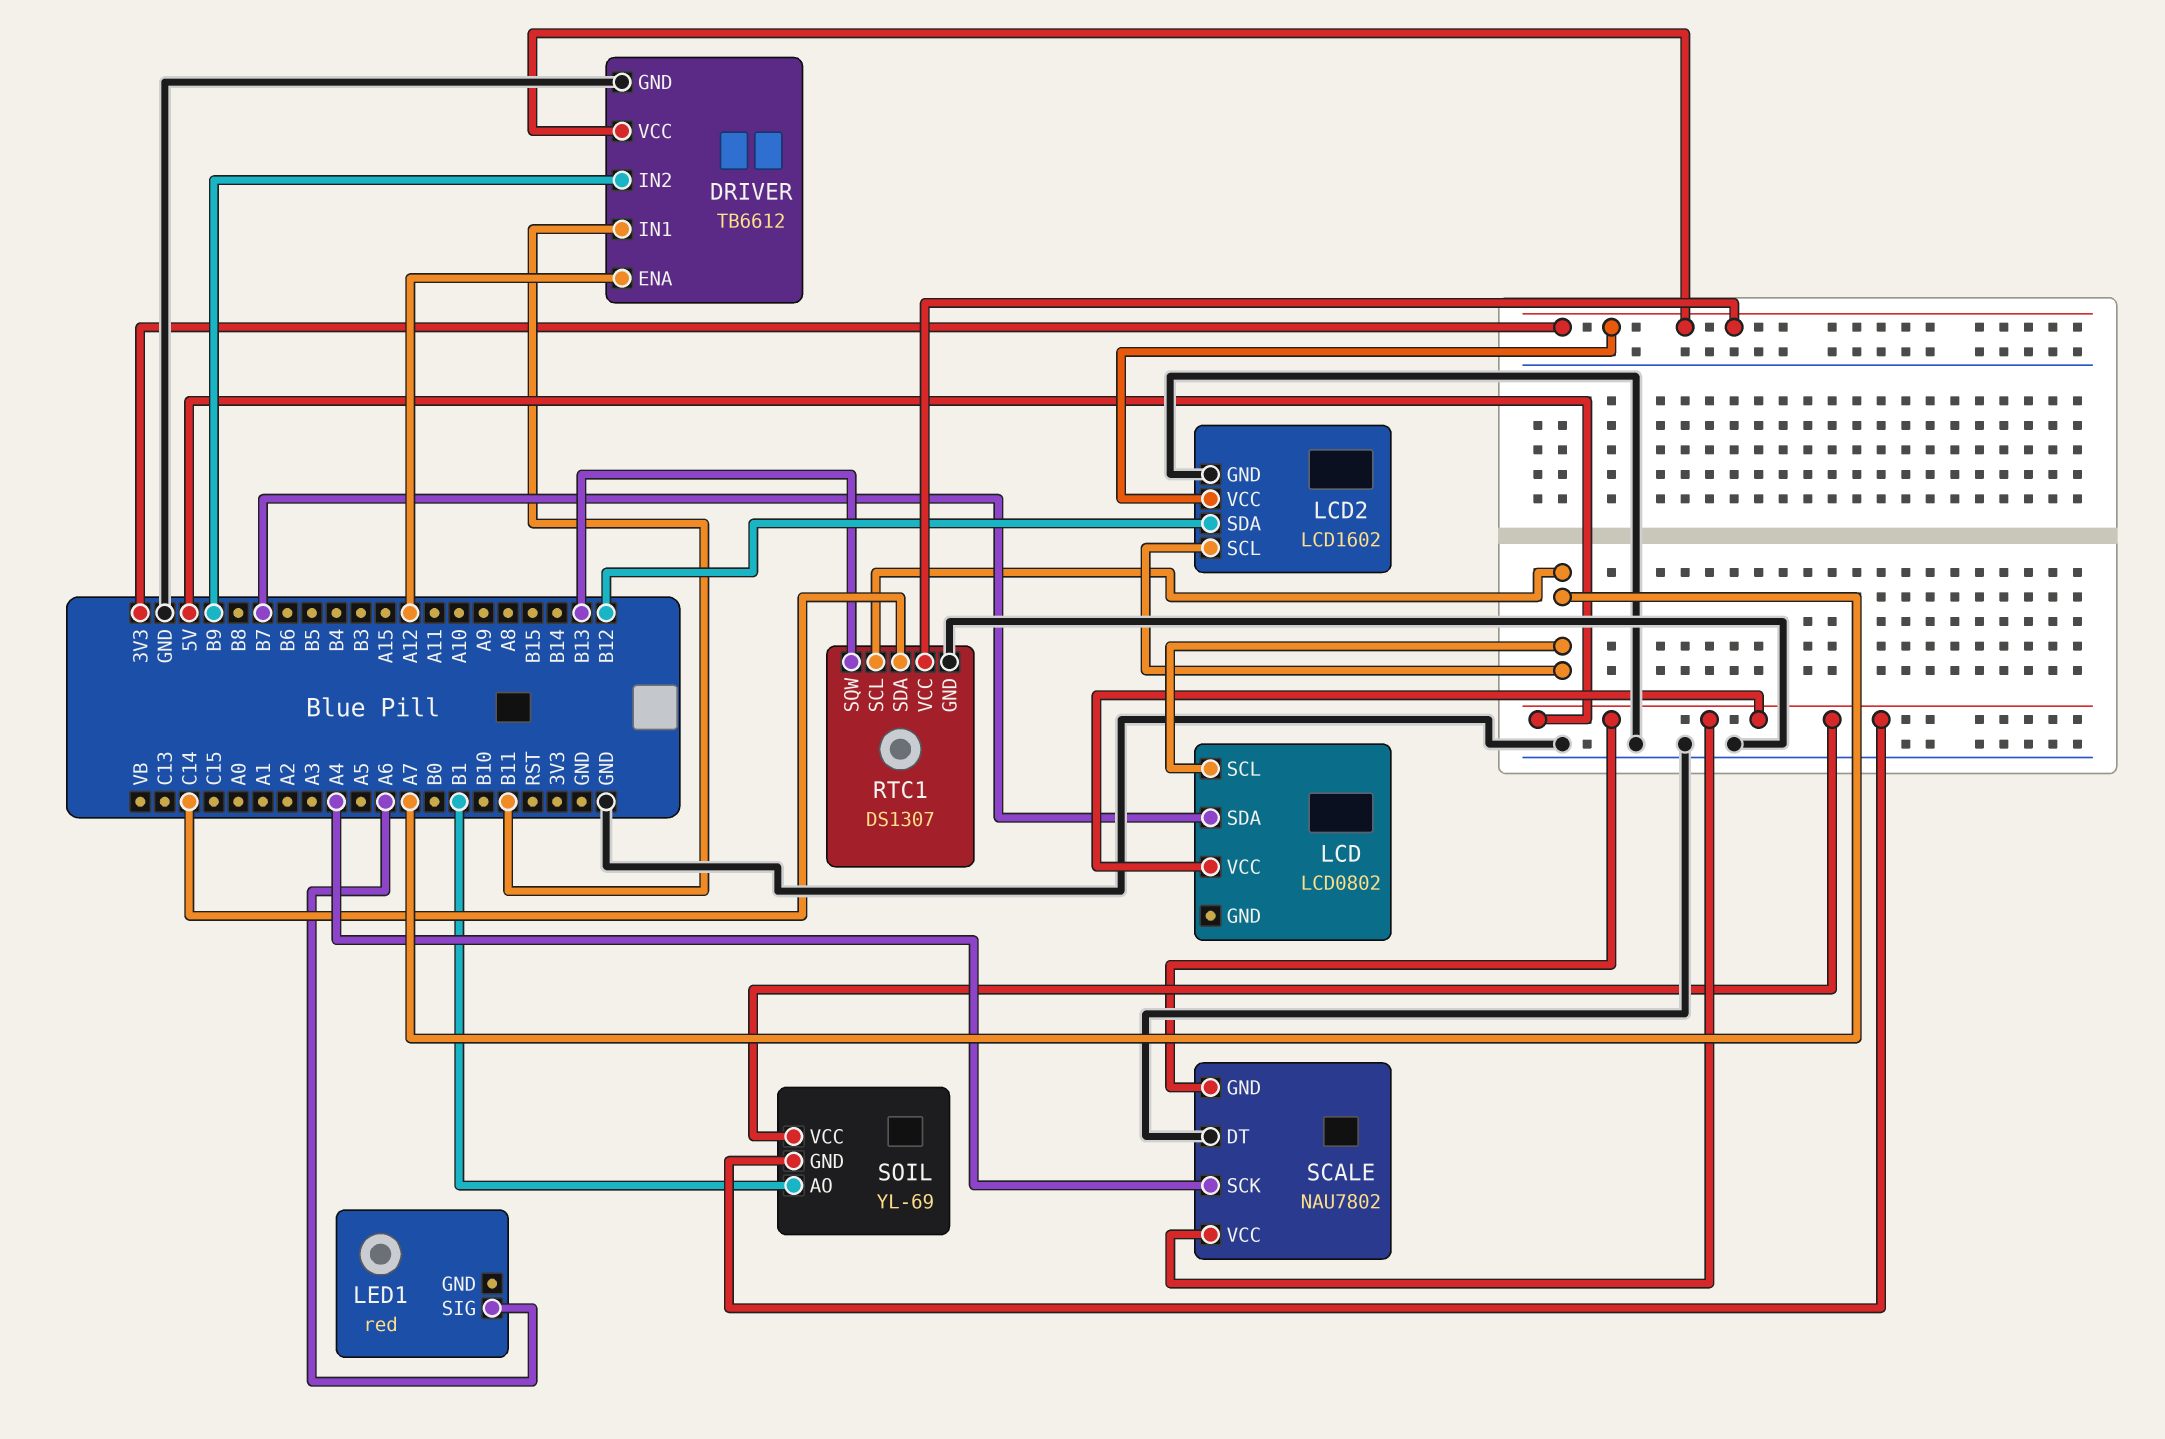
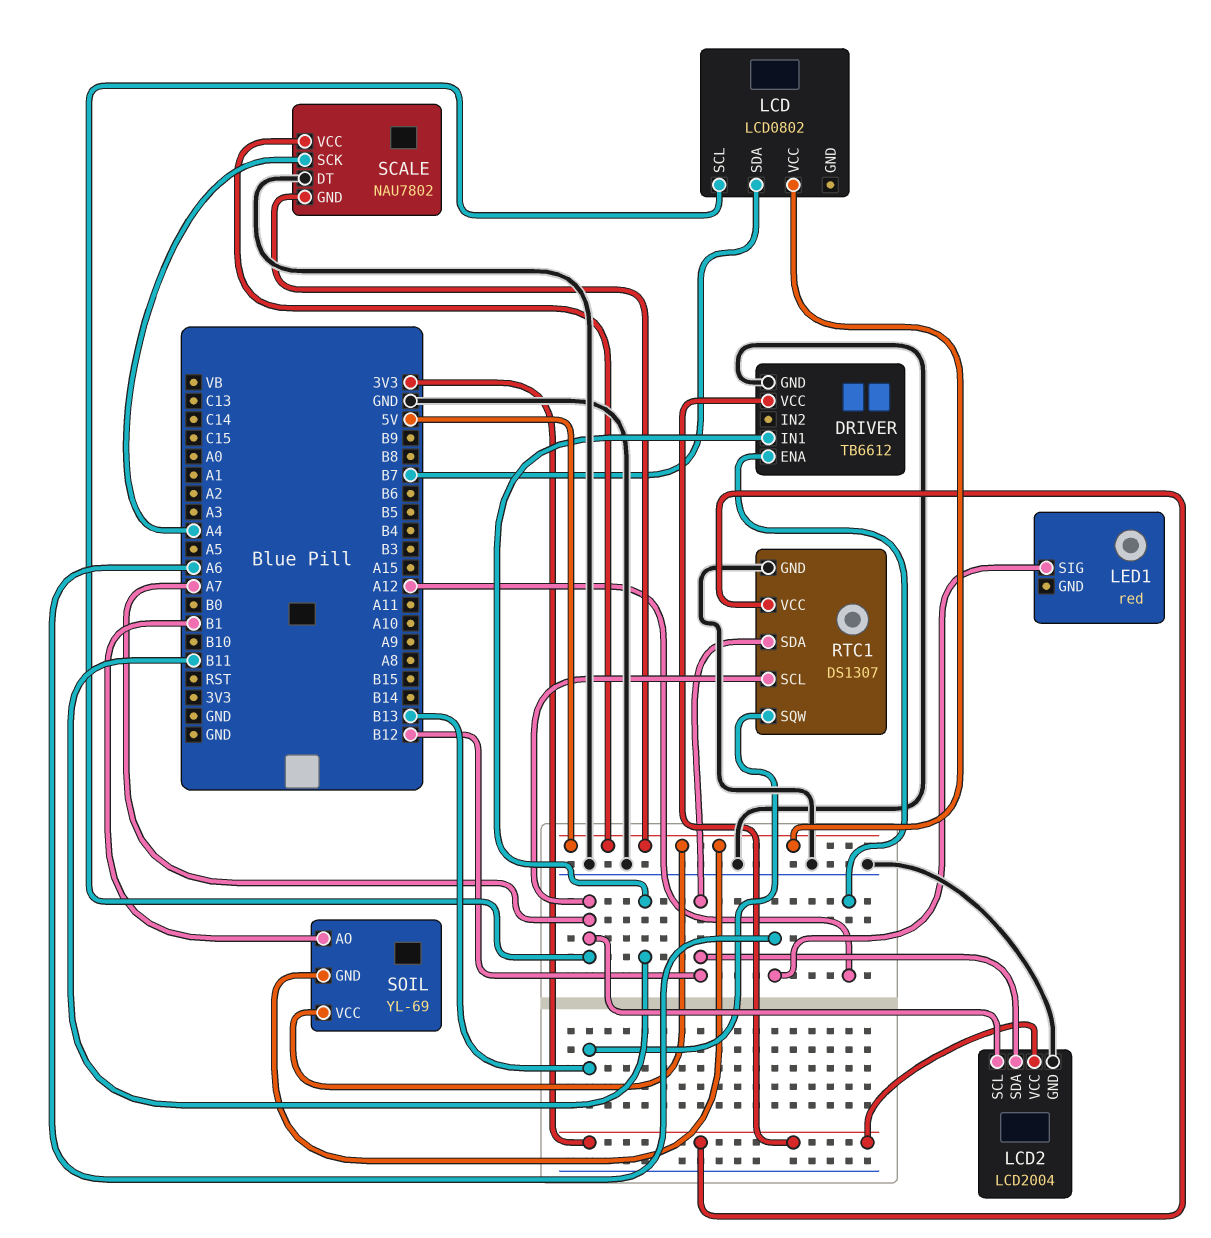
DRIVER pin IN2: B9 -> none
LCD2: LCD1602 -> LCD2004
RTC1 pin SDA: C14 -> B12

